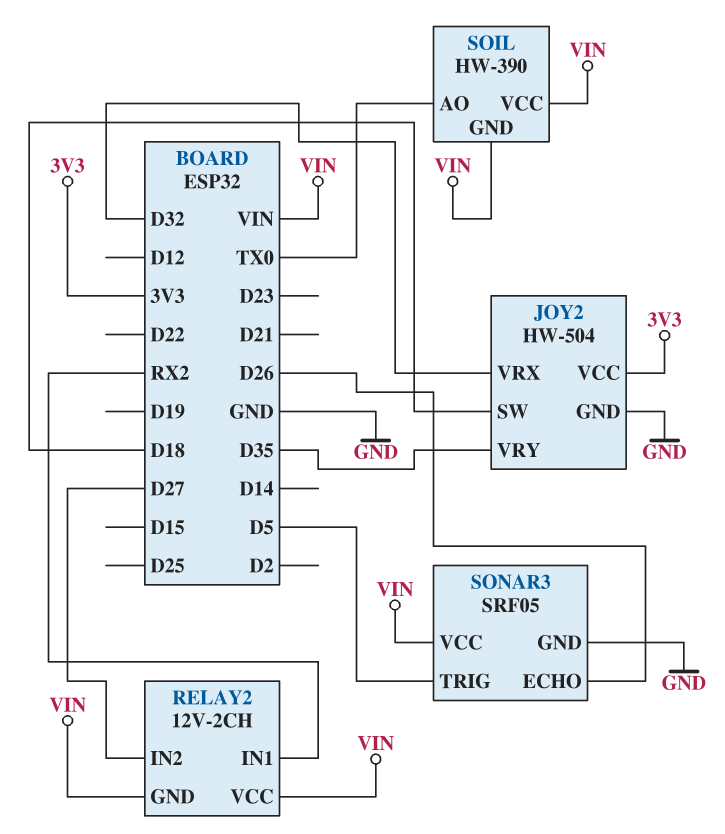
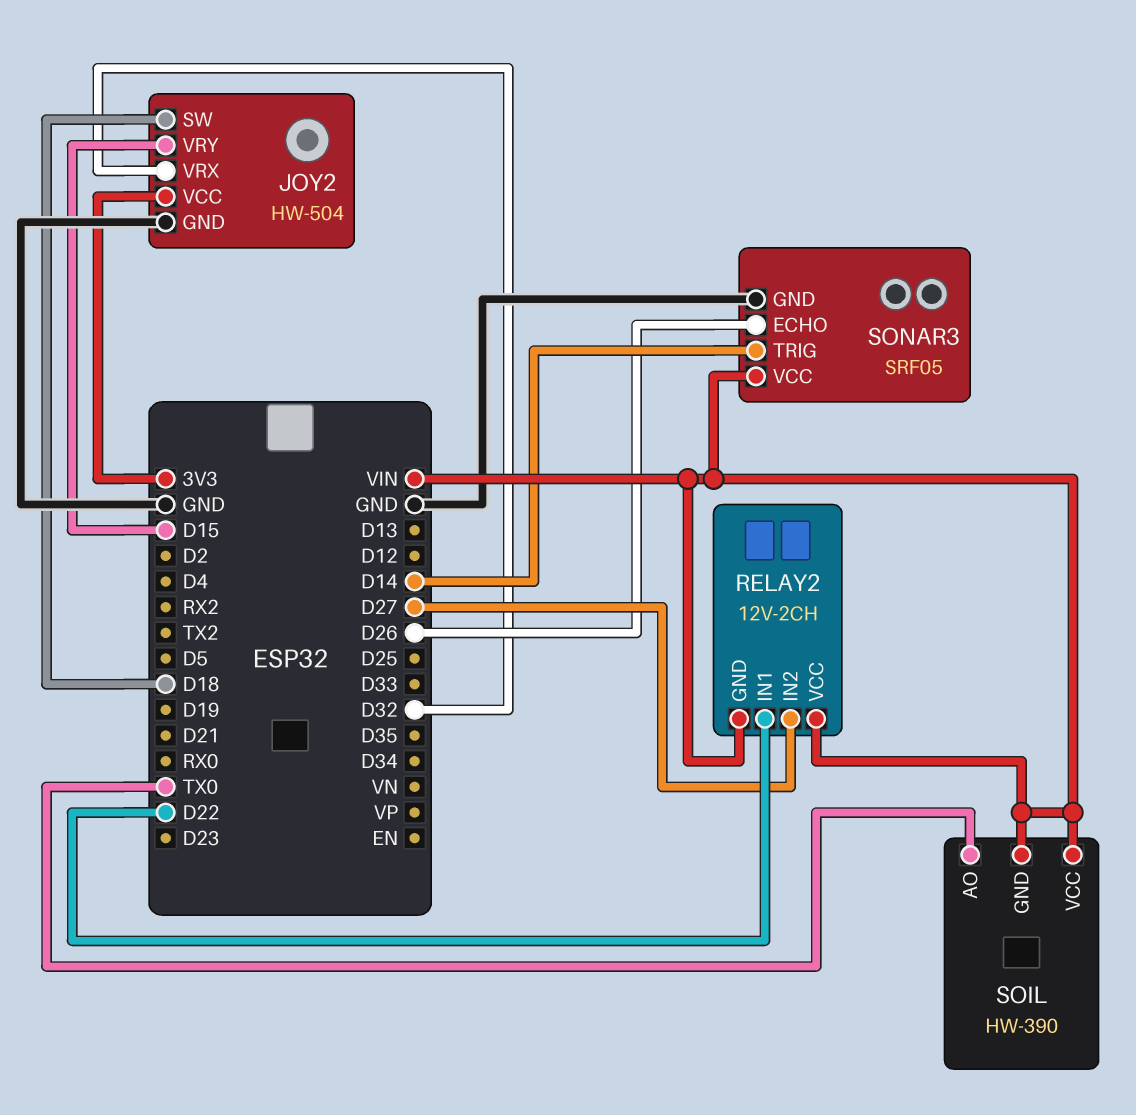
JOY2 pin VRY: D35 -> D15
RELAY2 pin IN1: RX2 -> D22
SONAR3 pin TRIG: D5 -> D14

